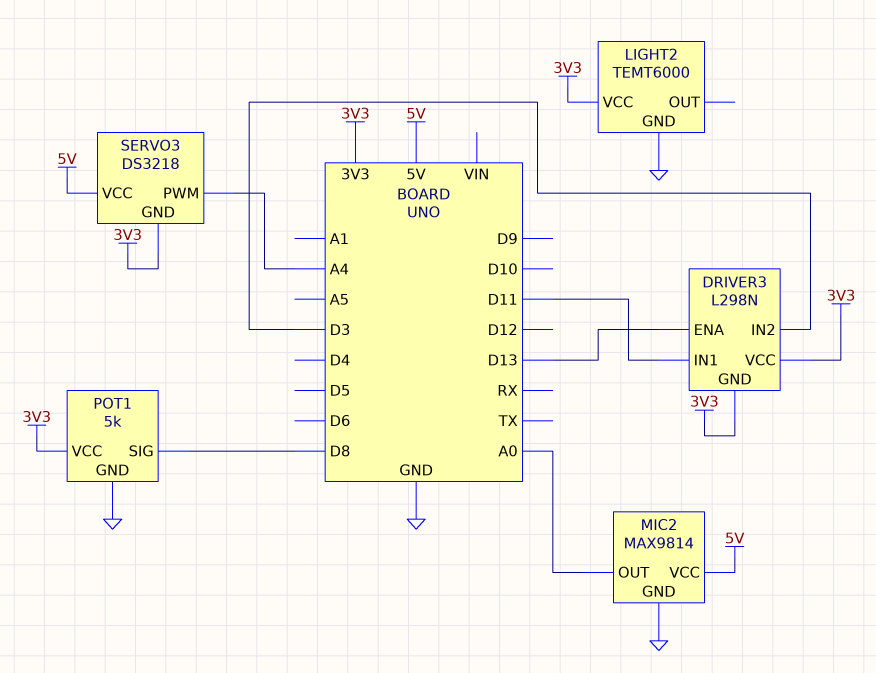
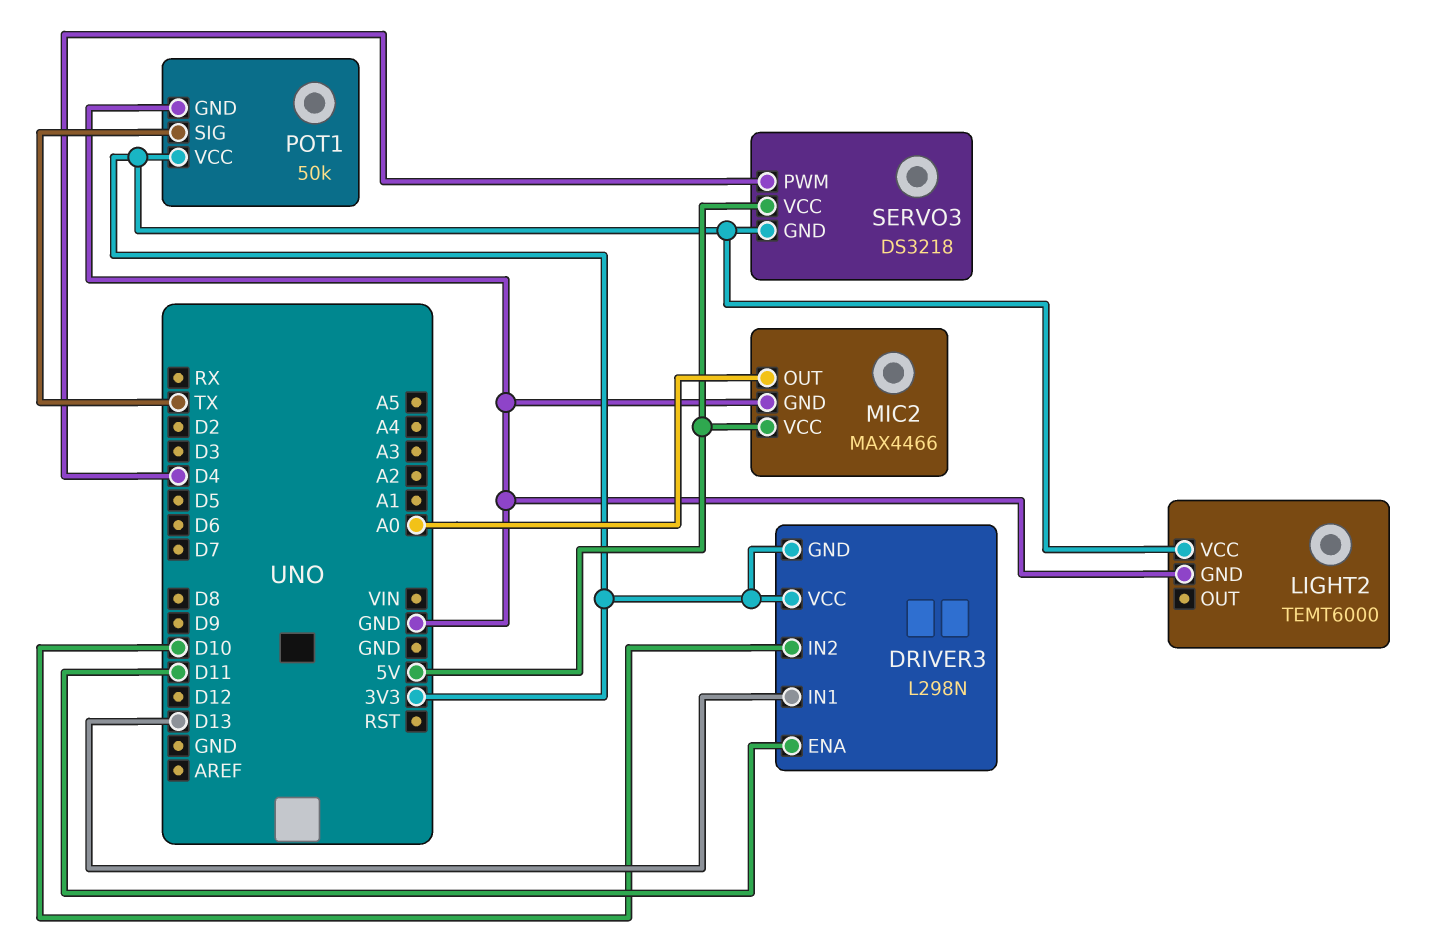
DRIVER3 pin ENA: D13 -> D11
DRIVER3 pin IN1: D11 -> D13
DRIVER3 pin IN2: D3 -> D10
MIC2: MAX9814 -> MAX4466
POT1: 5k -> 50k
POT1 pin SIG: D8 -> TX
SERVO3 pin PWM: A4 -> D4

